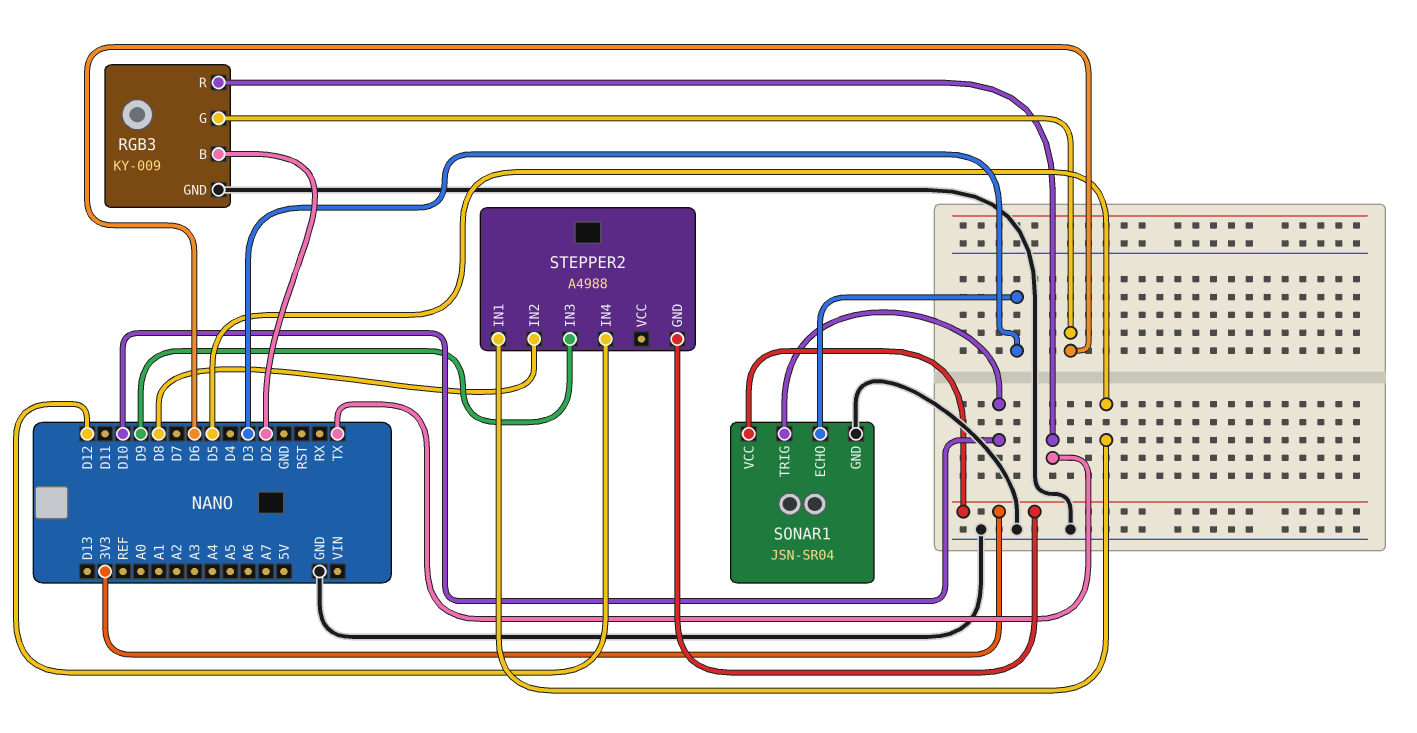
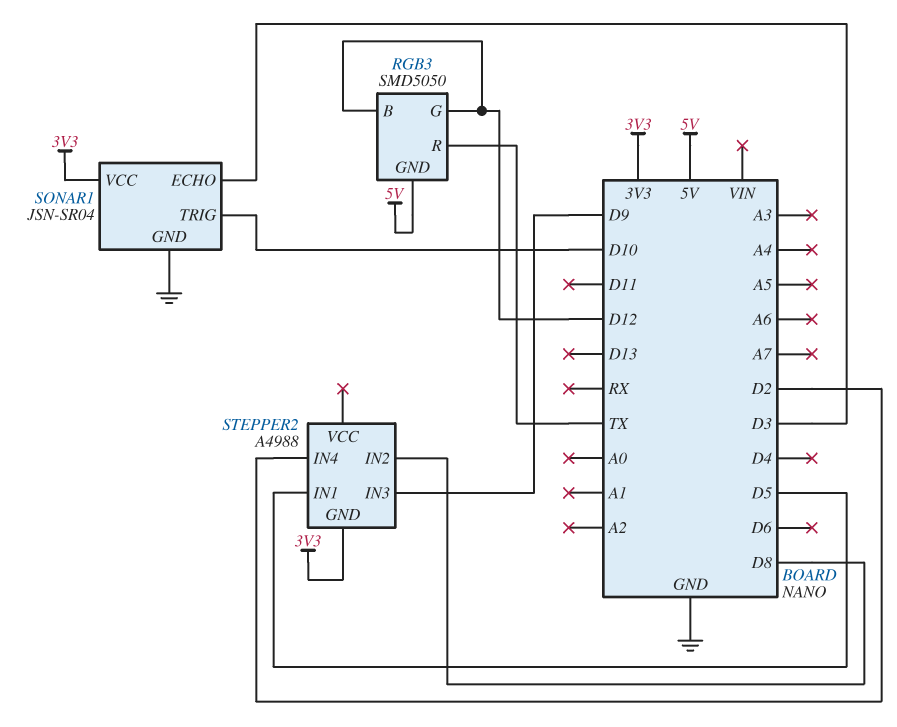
RGB3: KY-009 -> SMD5050
RGB3 pin B: D2 -> D12
RGB3 pin G: D6 -> D12
RGB3 pin GND: GND -> 5V
STEPPER2 pin IN4: D12 -> D2

